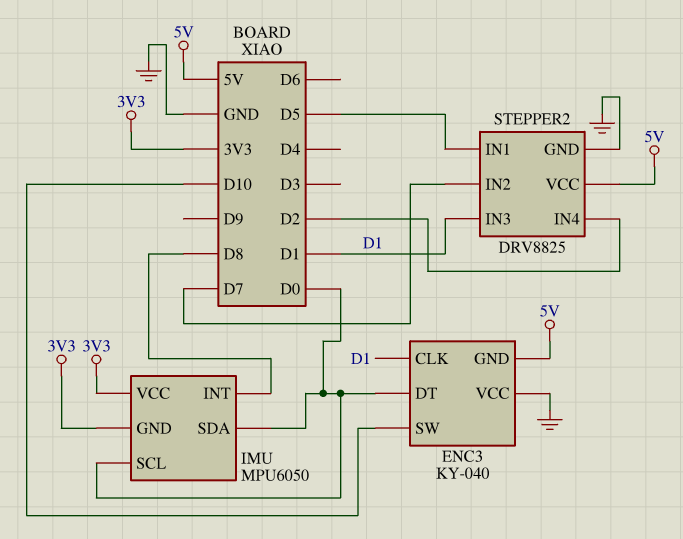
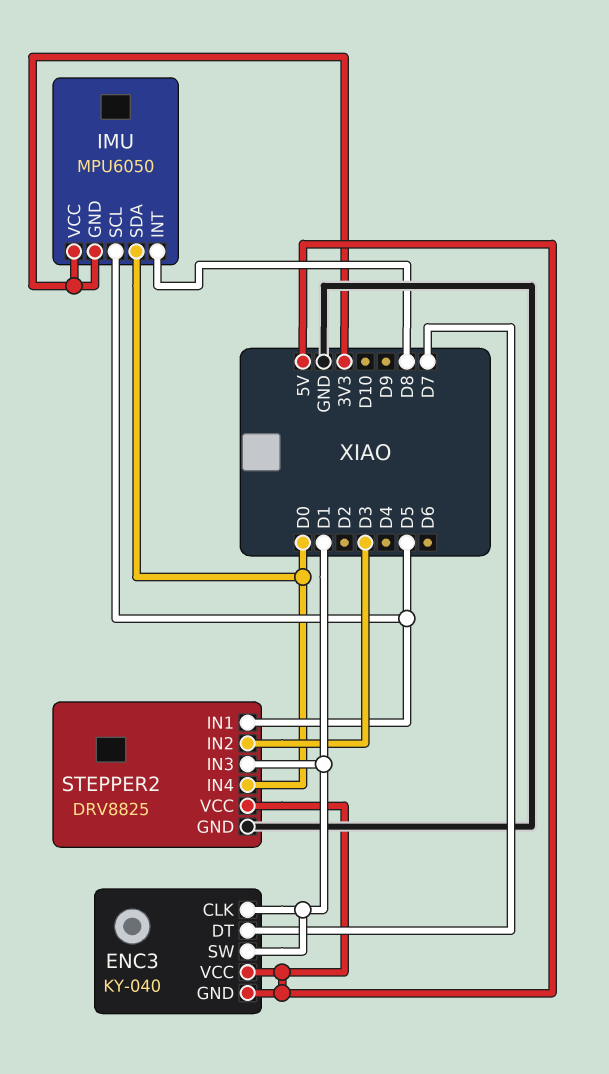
ENC3 pin DT: D0 -> D7
ENC3 pin SW: D10 -> D1
ENC3 pin VCC: GND -> 5V
IMU pin SCL: D0 -> D5
STEPPER2 pin IN2: D7 -> D3
STEPPER2 pin IN4: D2 -> D0

